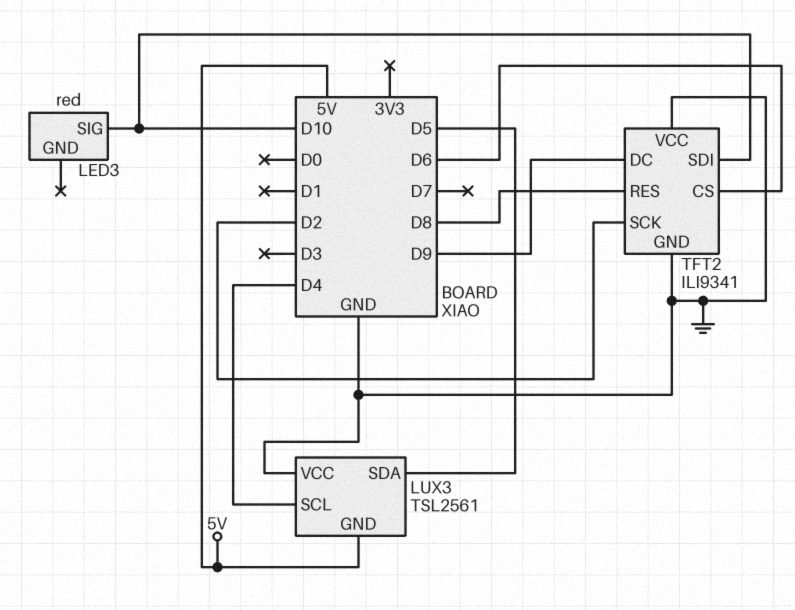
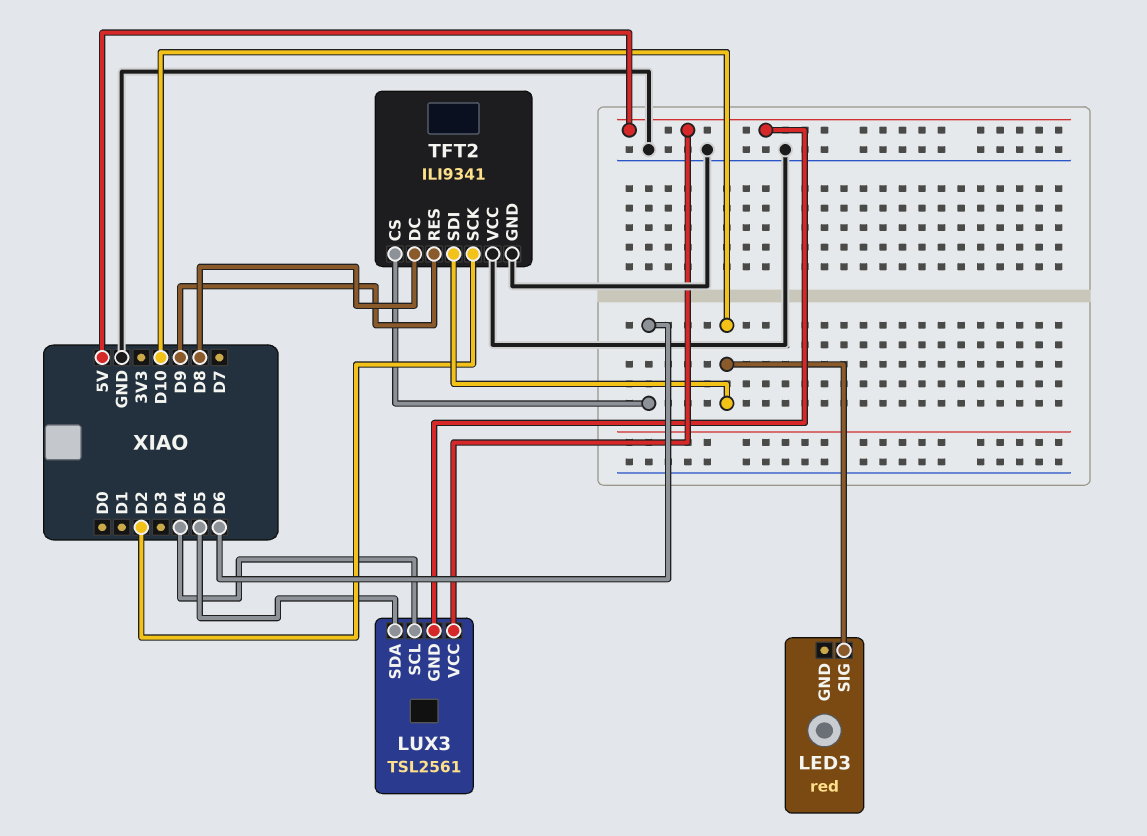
LUX3 pin VCC: GND -> 5V
TFT2 pin DC: D9 -> D8
TFT2 pin RES: D8 -> D9

